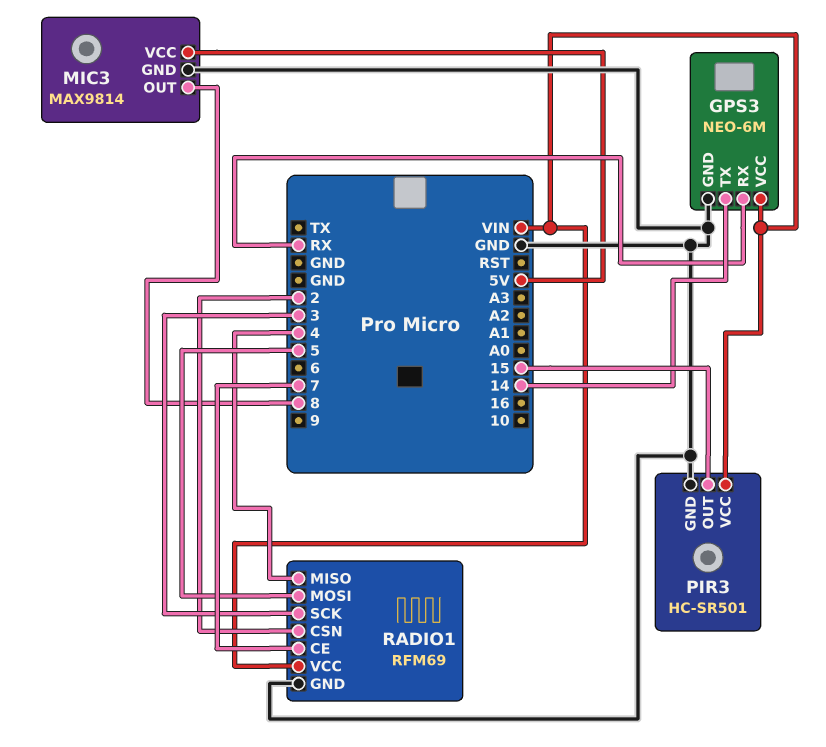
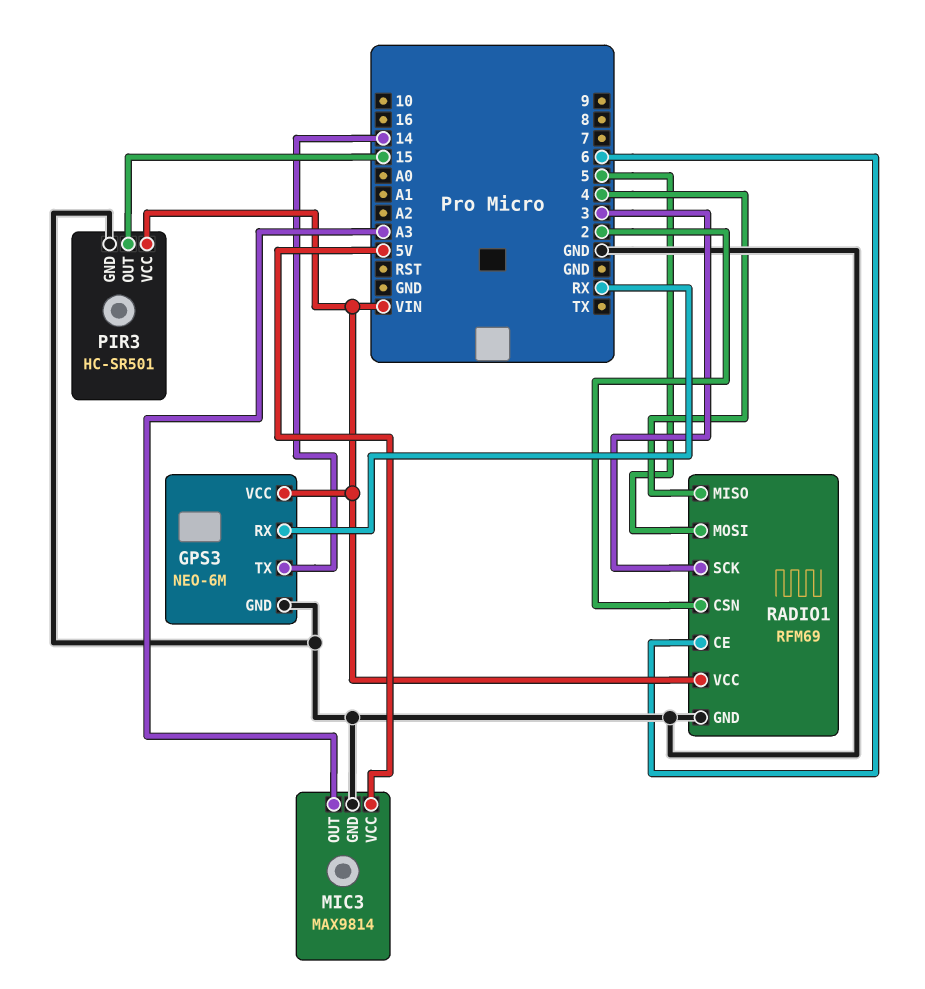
MIC3 pin OUT: 8 -> A3
RADIO1 pin CE: 7 -> 6

